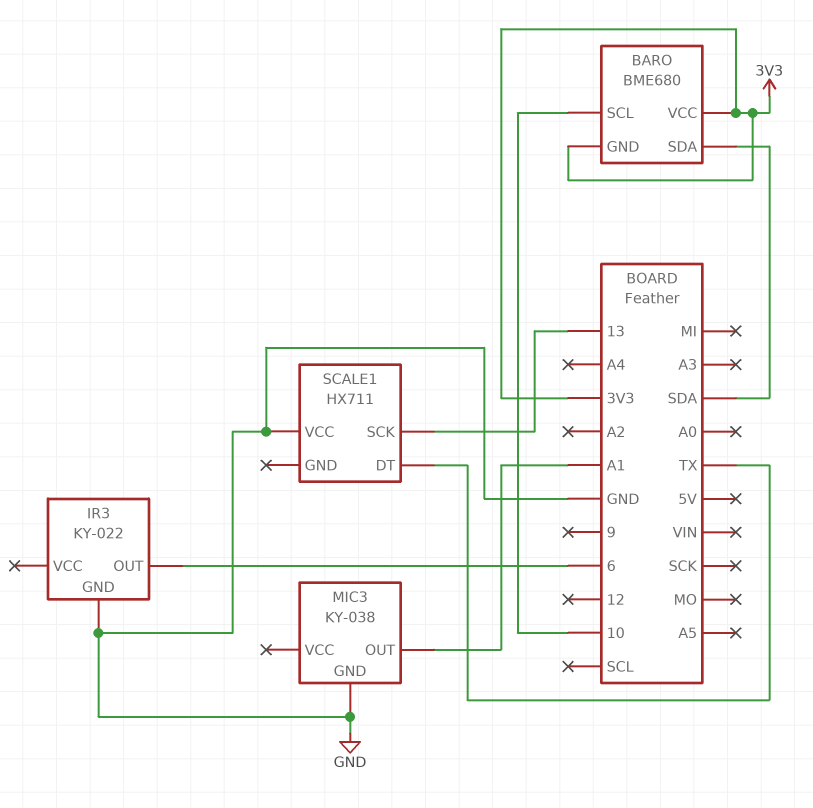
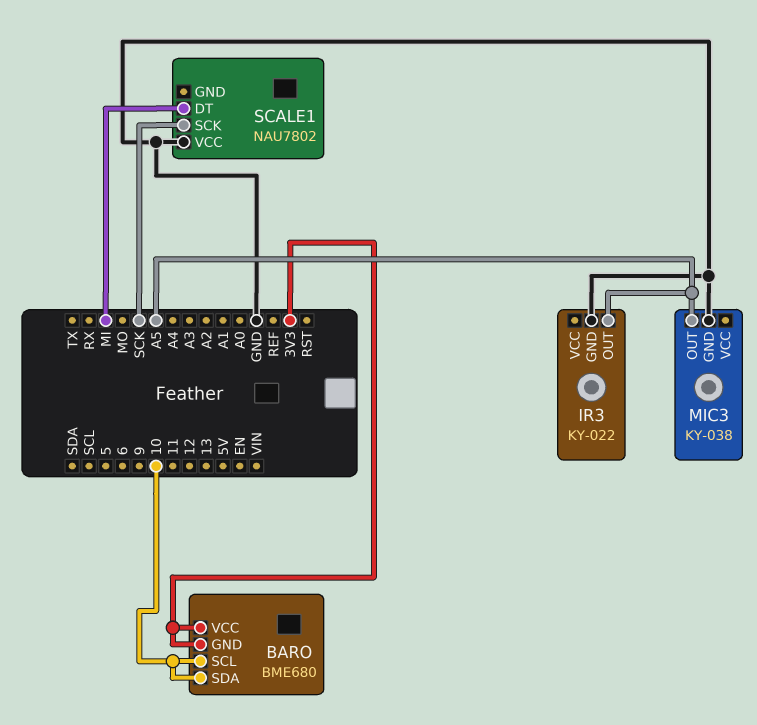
BARO pin SDA: SDA -> 10
IR3 pin OUT: 6 -> A5
MIC3 pin OUT: A1 -> A5
SCALE1: HX711 -> NAU7802
SCALE1 pin DT: TX -> MI
SCALE1 pin SCK: 13 -> SCK

